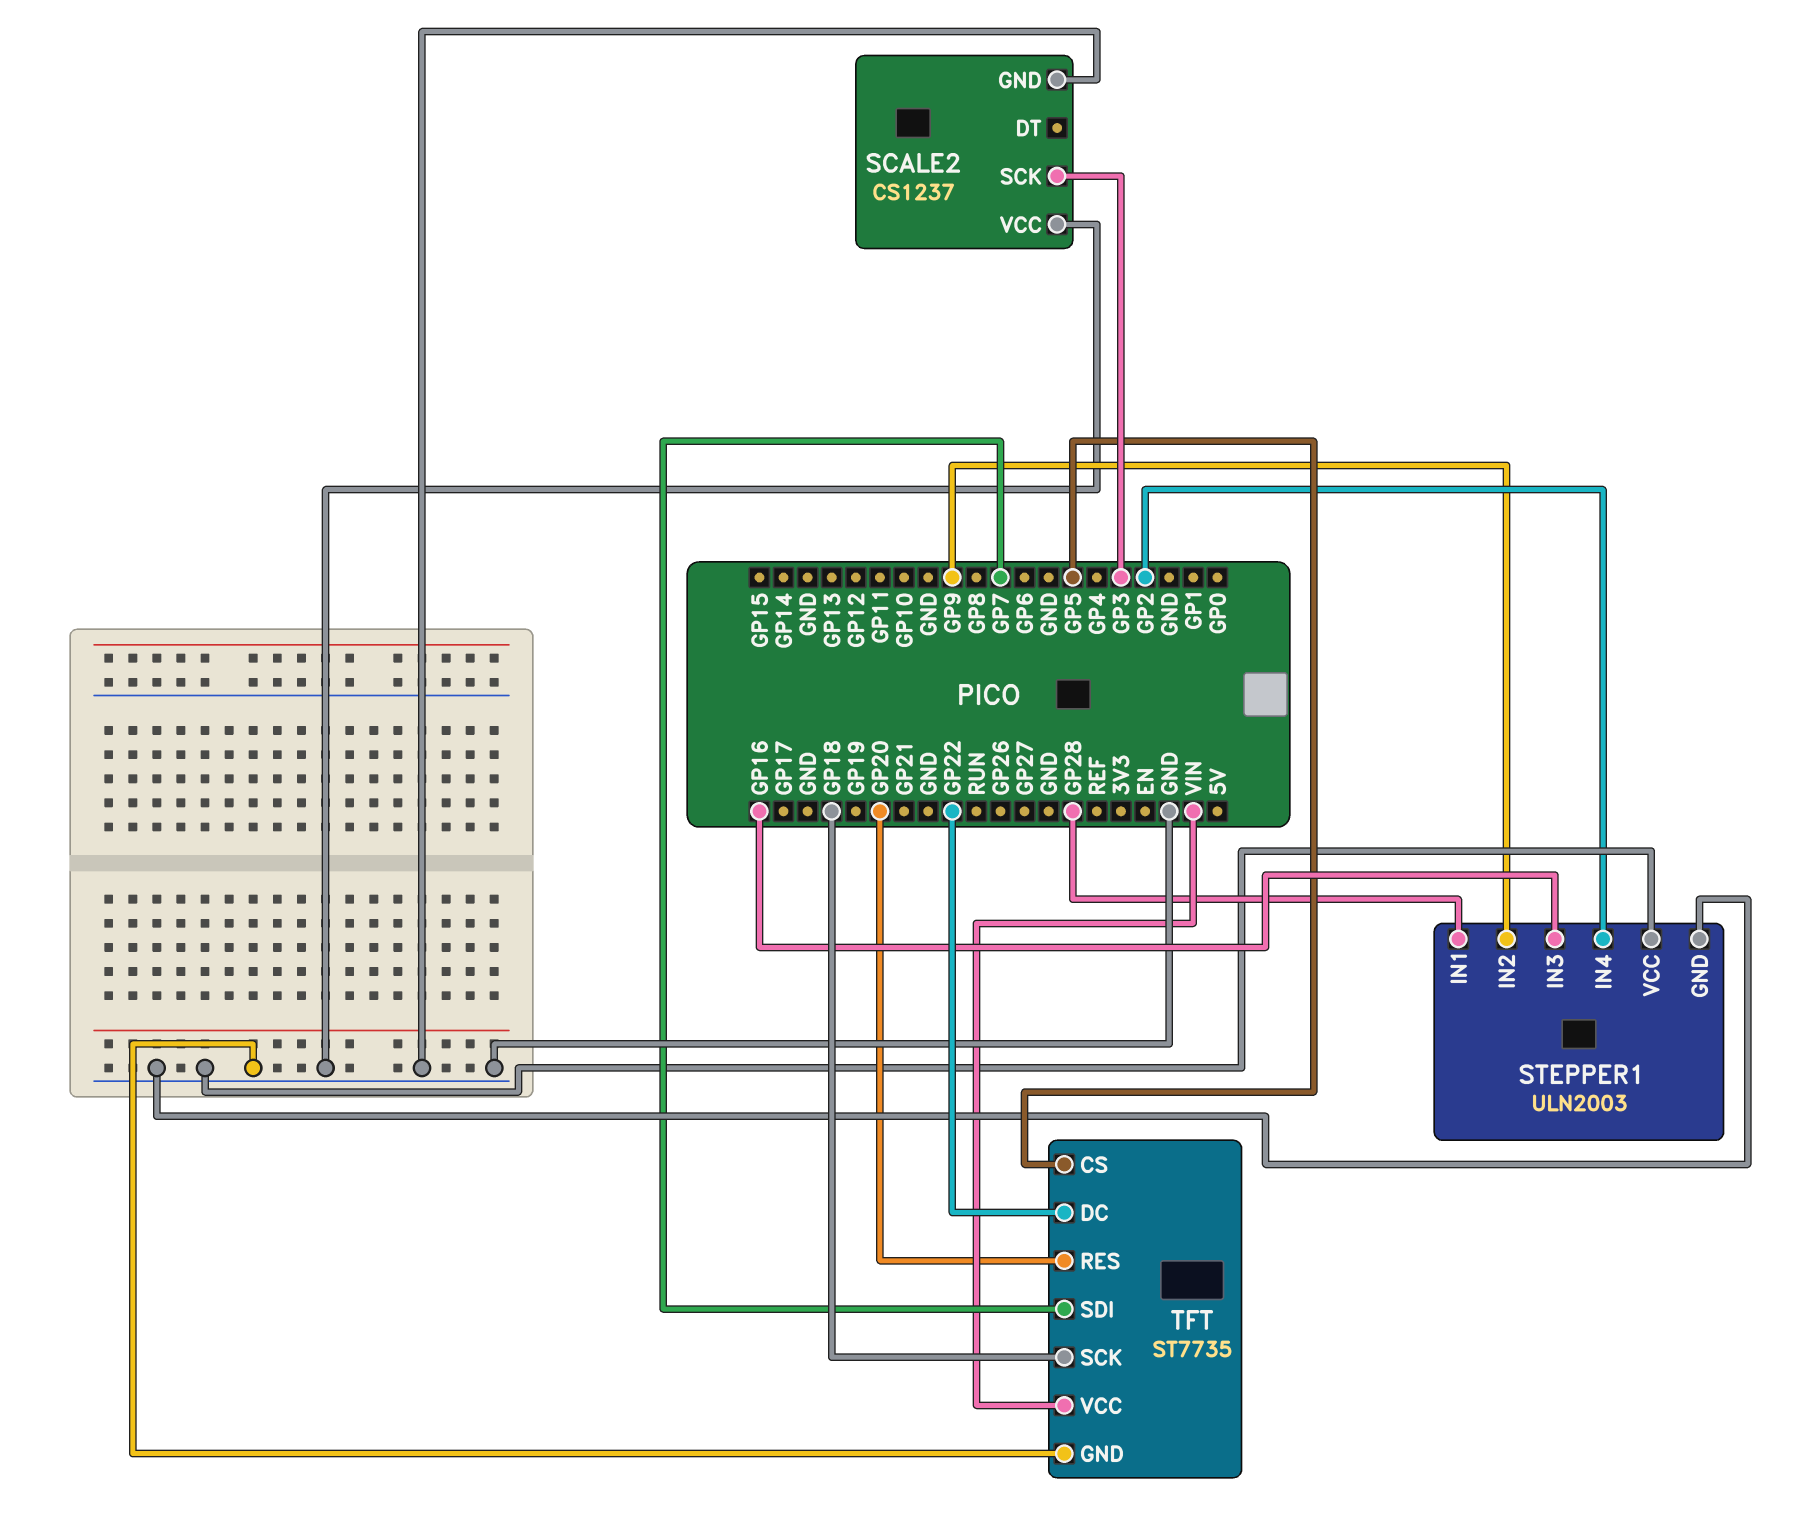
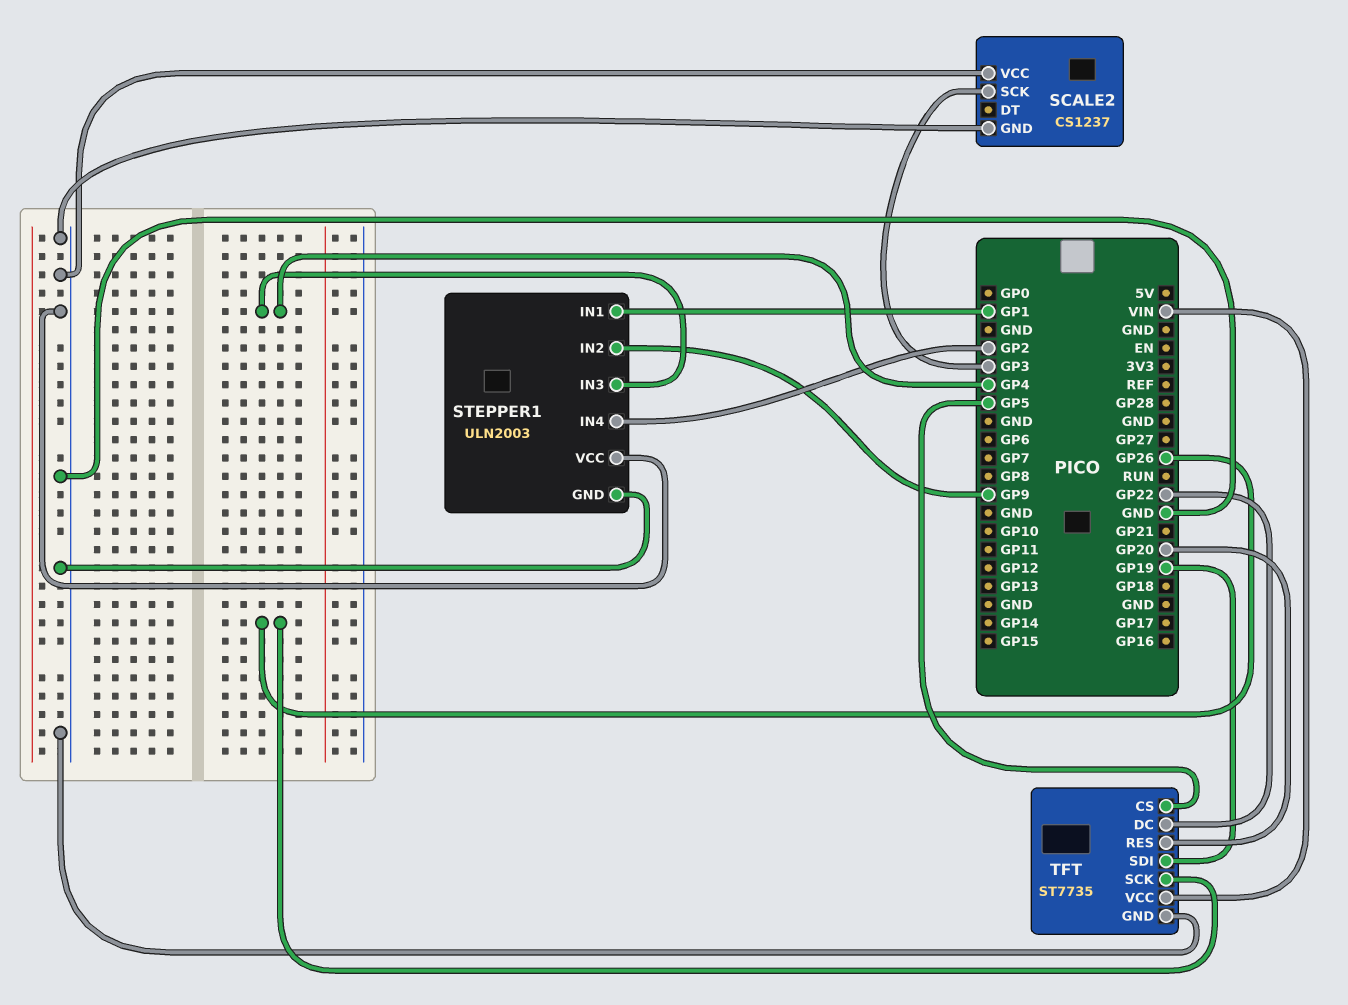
STEPPER1 pin IN1: GP28 -> GP1
STEPPER1 pin IN3: GP16 -> GP4
TFT pin SCK: GP18 -> GP26
TFT pin SDI: GP7 -> GP19

